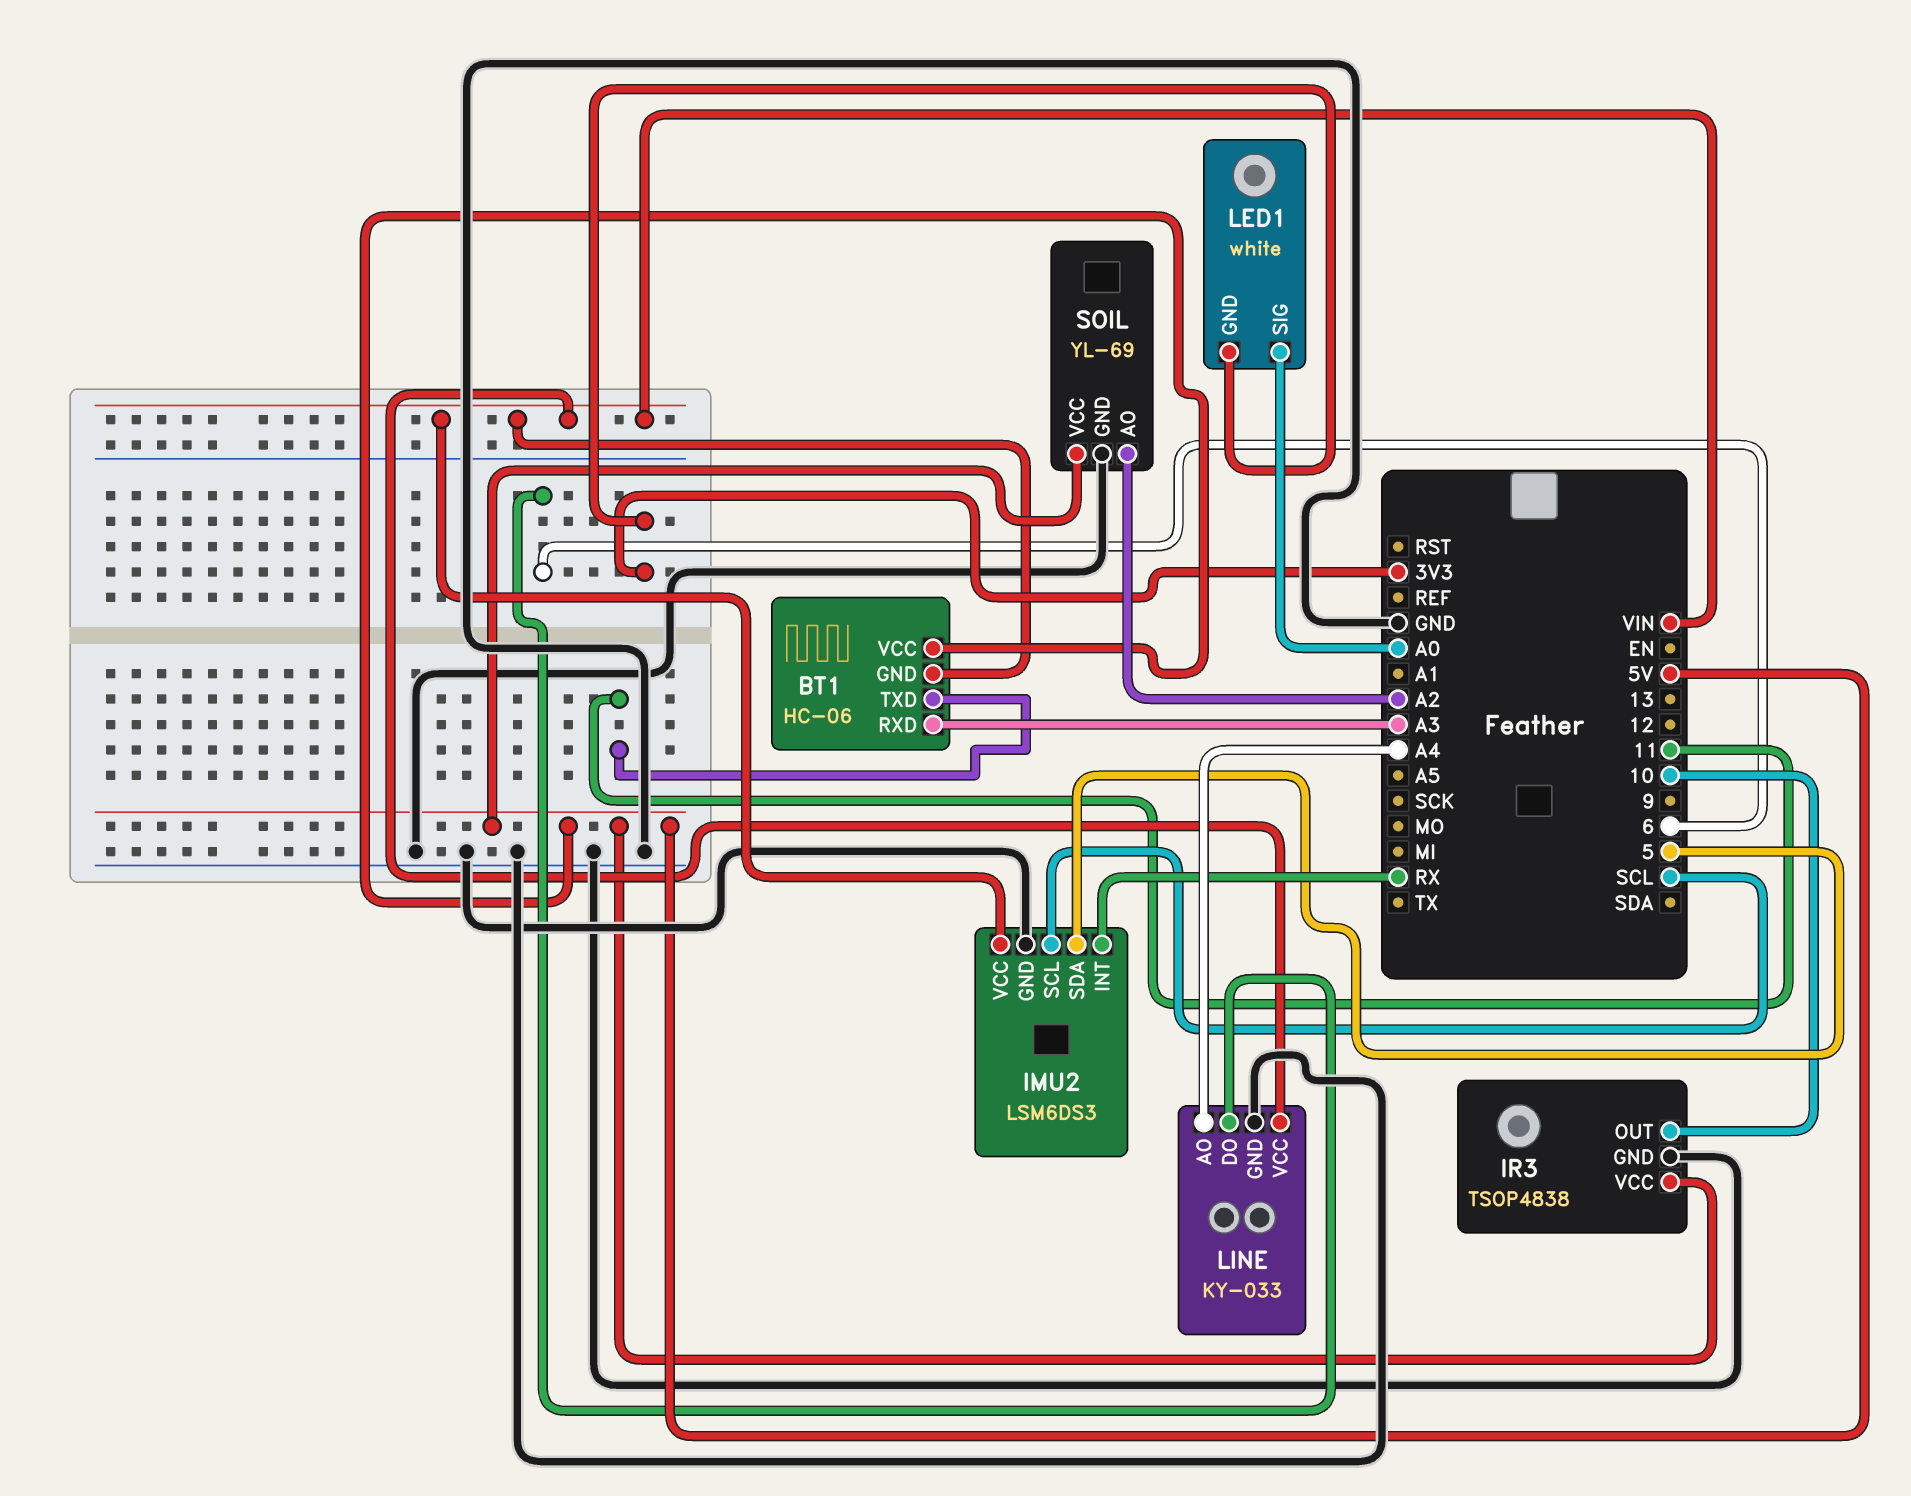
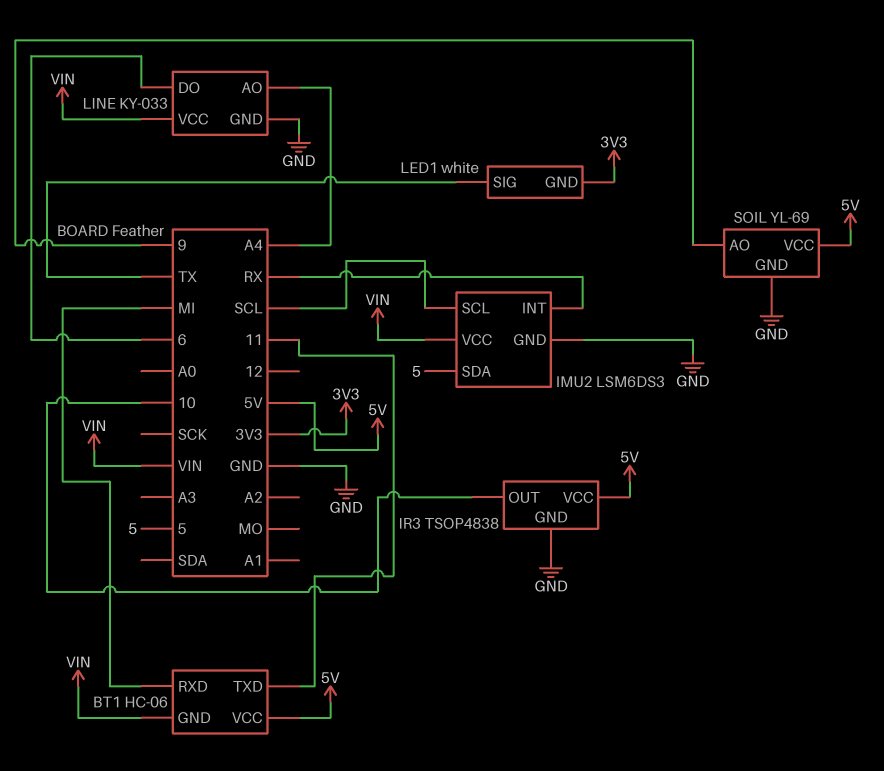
BT1 pin RXD: A3 -> MI
LED1 pin SIG: A0 -> TX
SOIL pin AO: A2 -> 9

